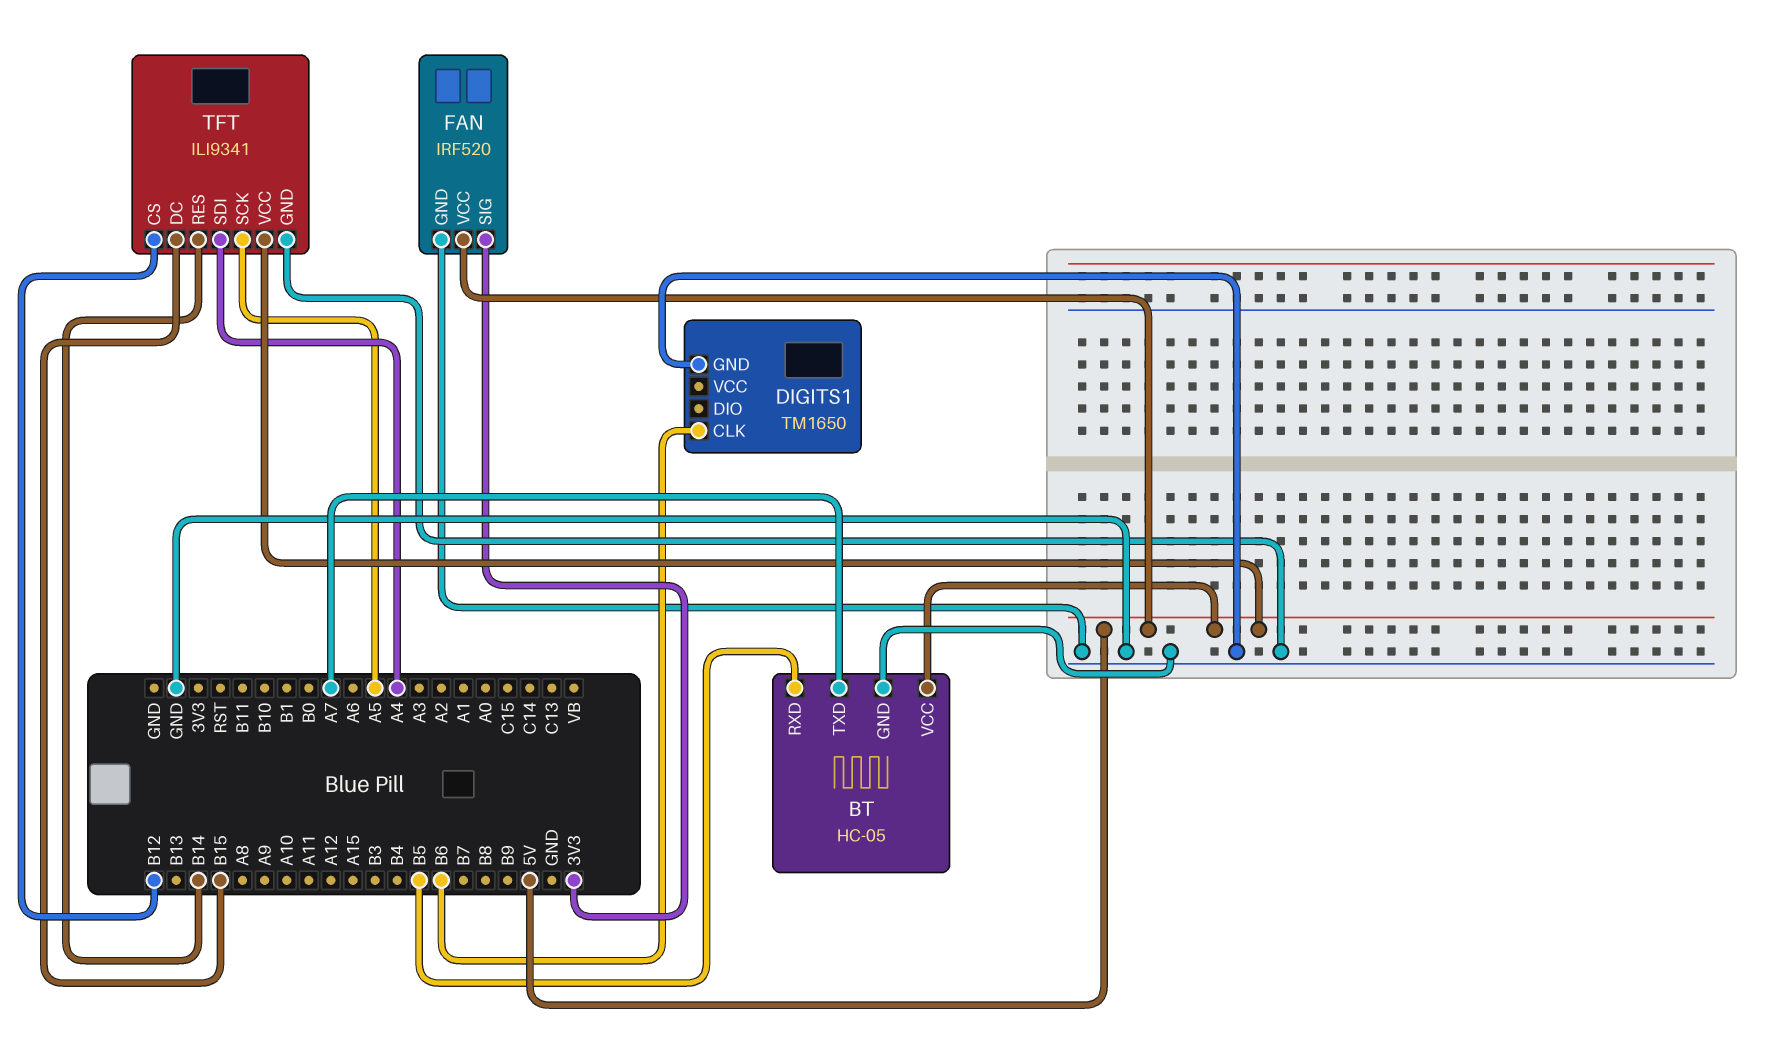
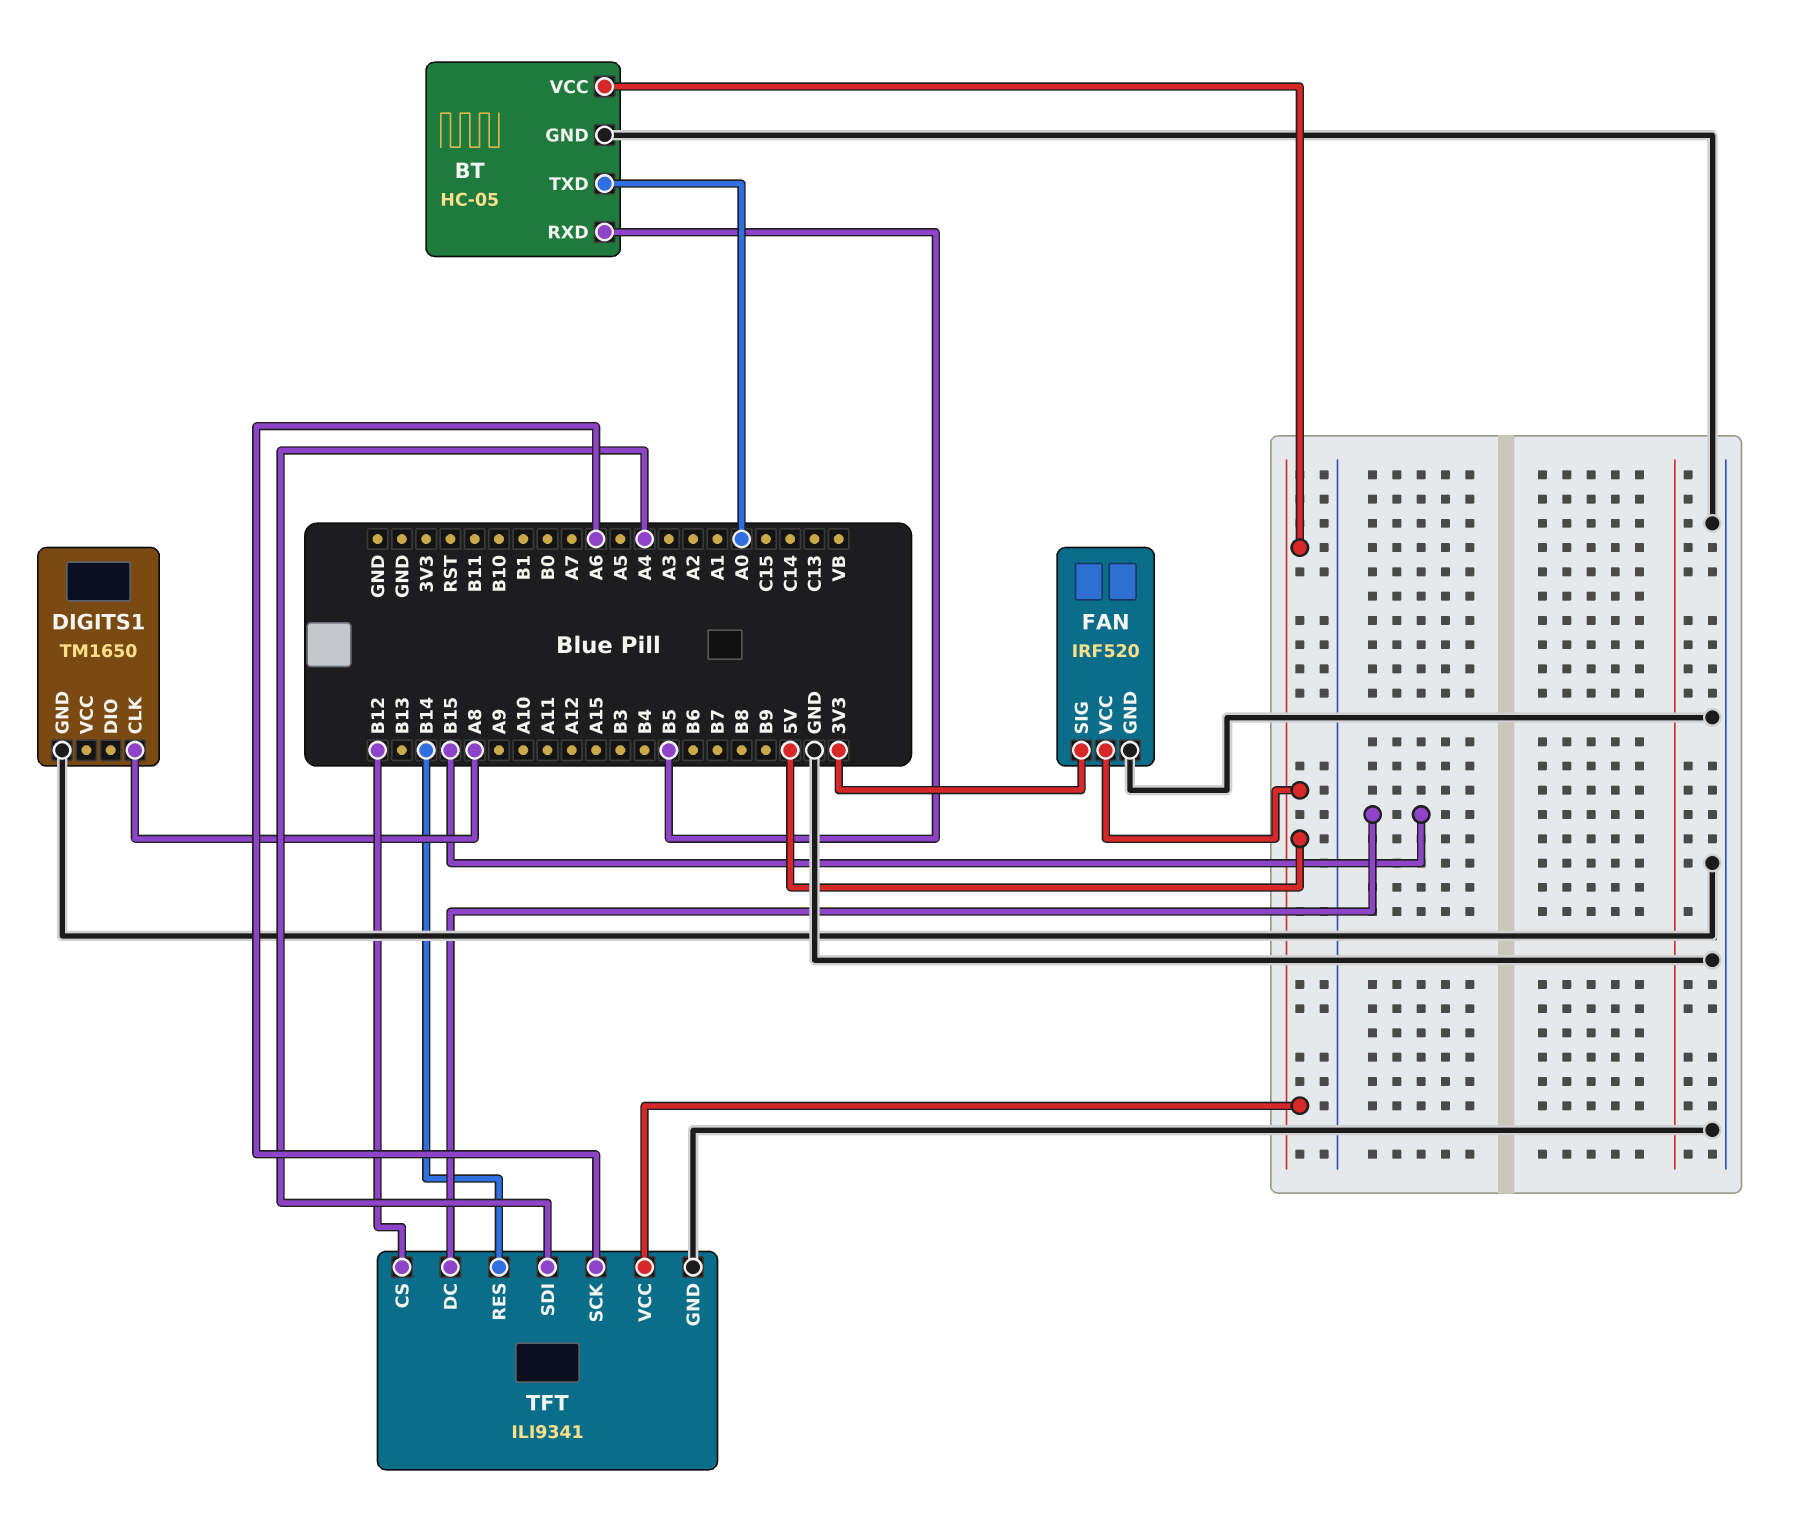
BT pin TXD: A7 -> A0
DIGITS1 pin CLK: B6 -> A8
TFT pin SCK: A5 -> A6

